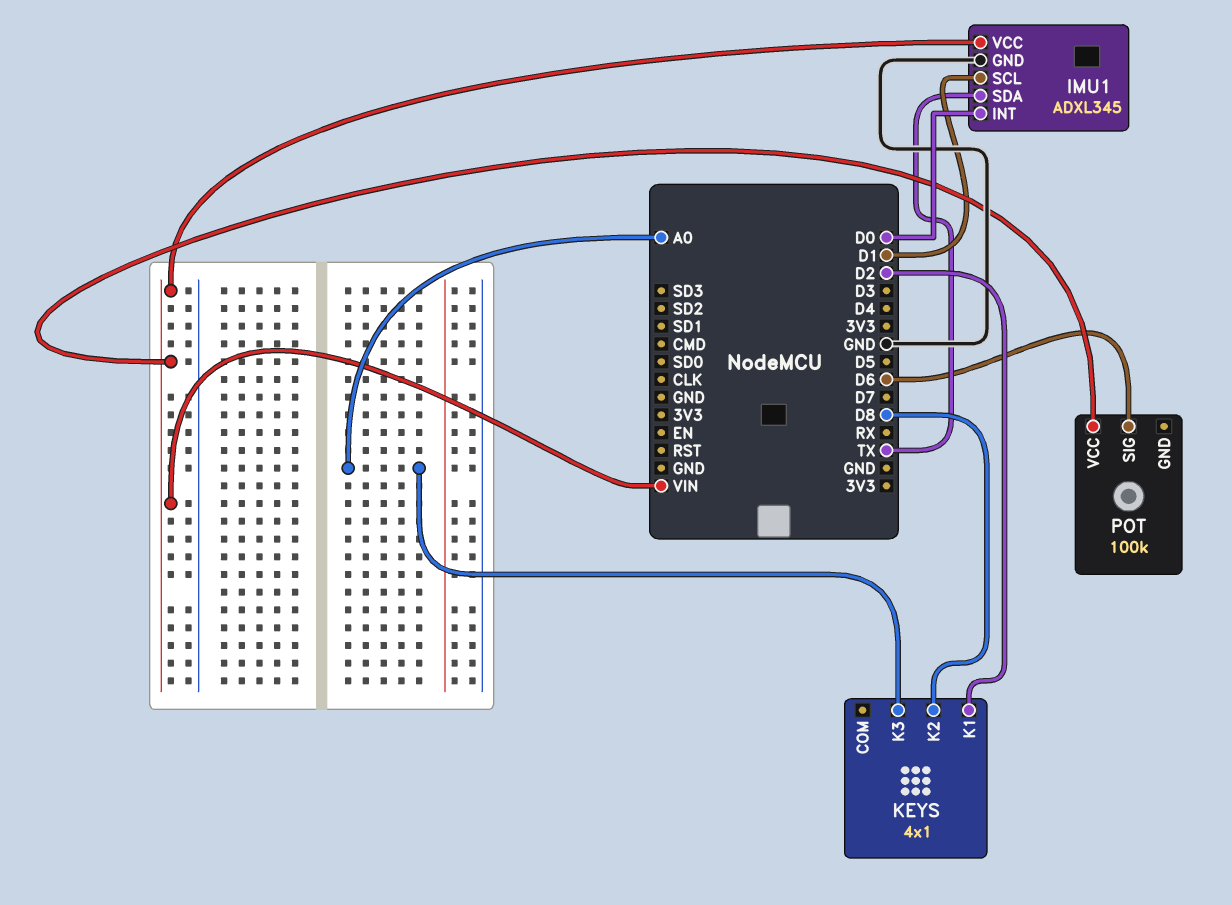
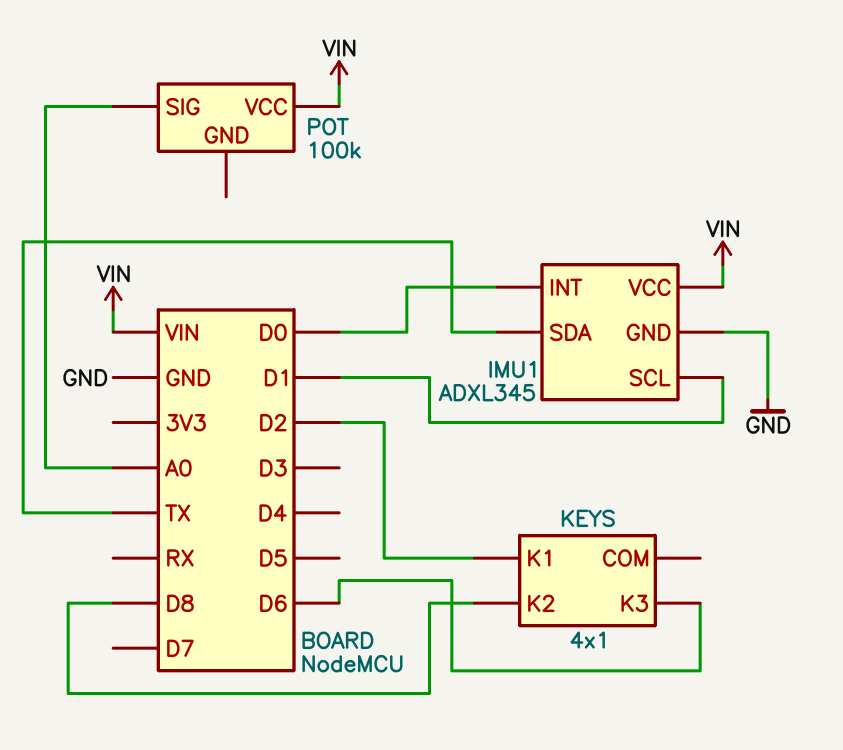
KEYS pin K3: A0 -> D6
POT pin SIG: D6 -> A0

